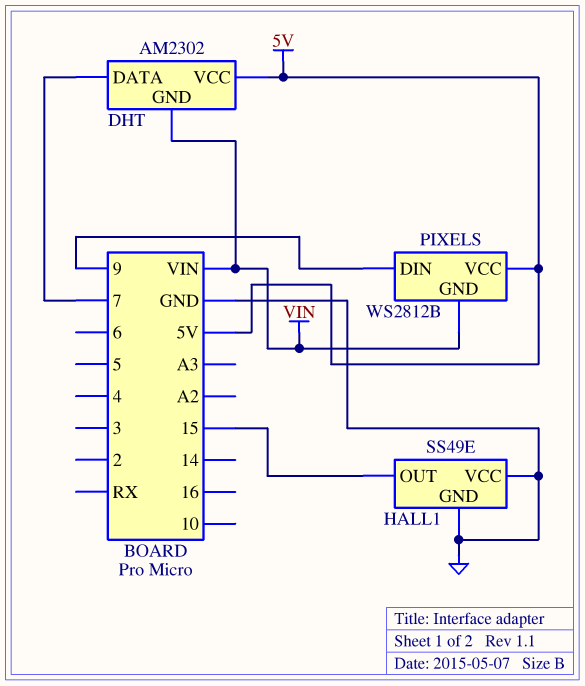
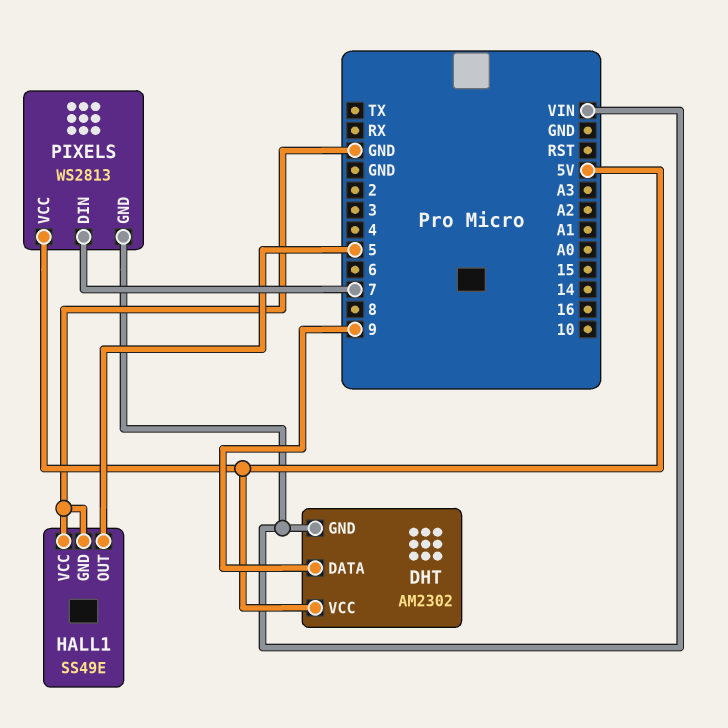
DHT pin DATA: 7 -> 9
HALL1 pin OUT: 15 -> 5
PIXELS: WS2812B -> WS2813
PIXELS pin DIN: 9 -> 7

